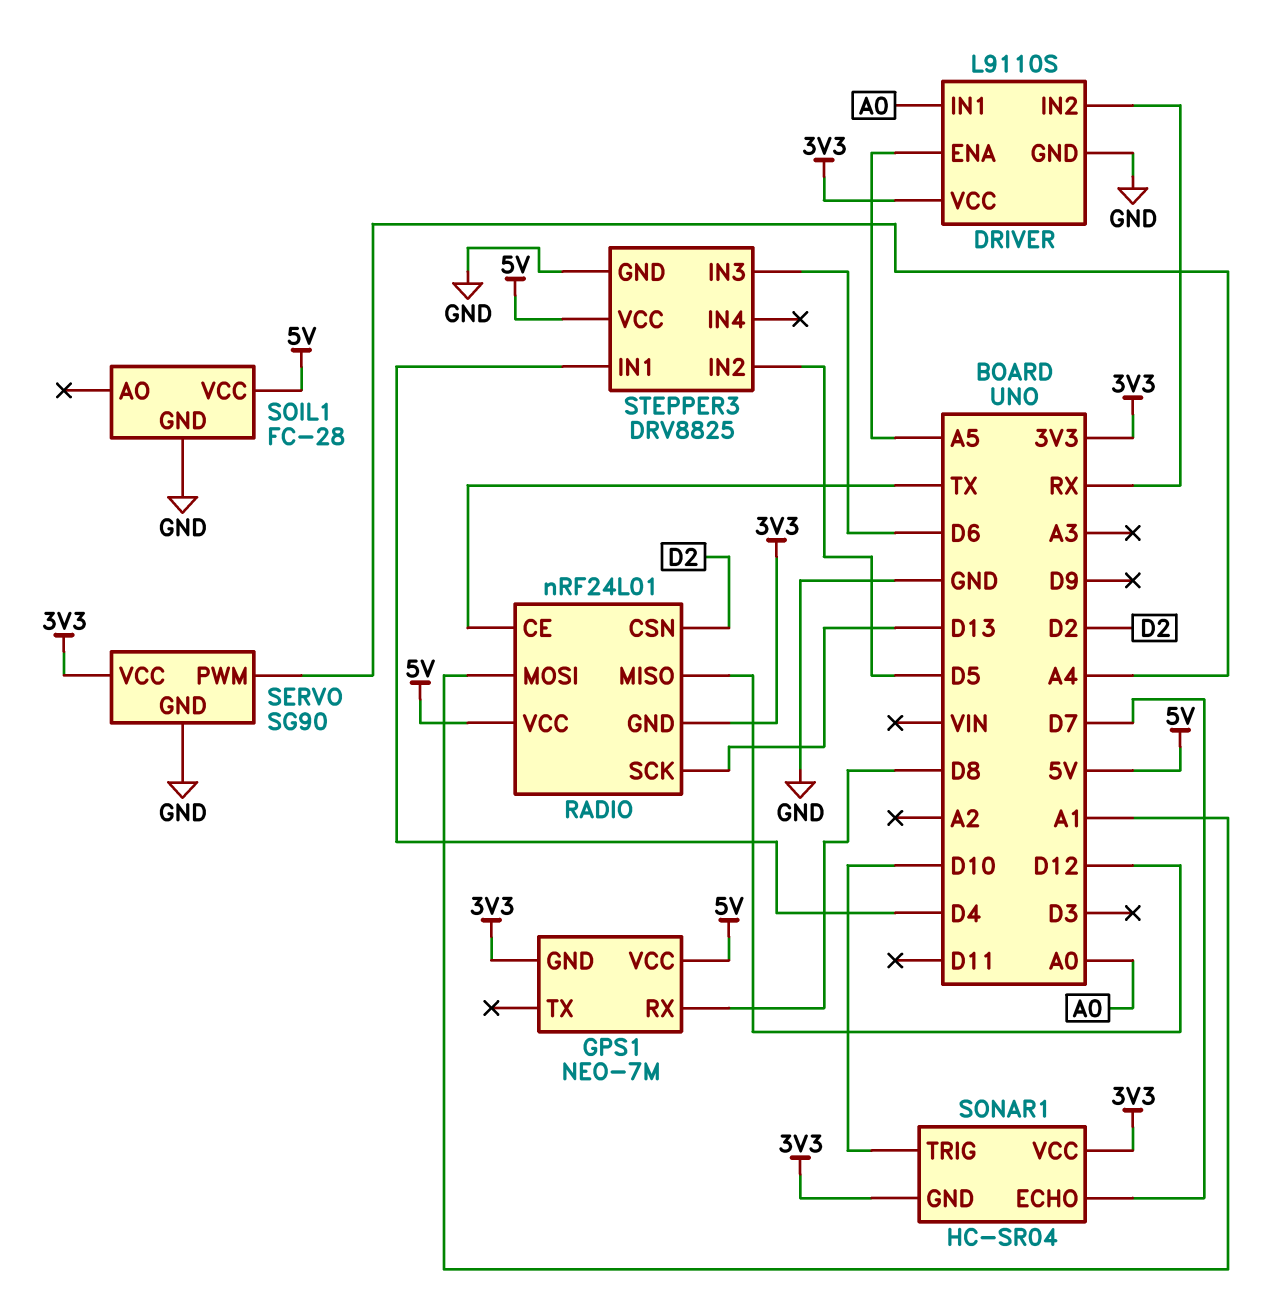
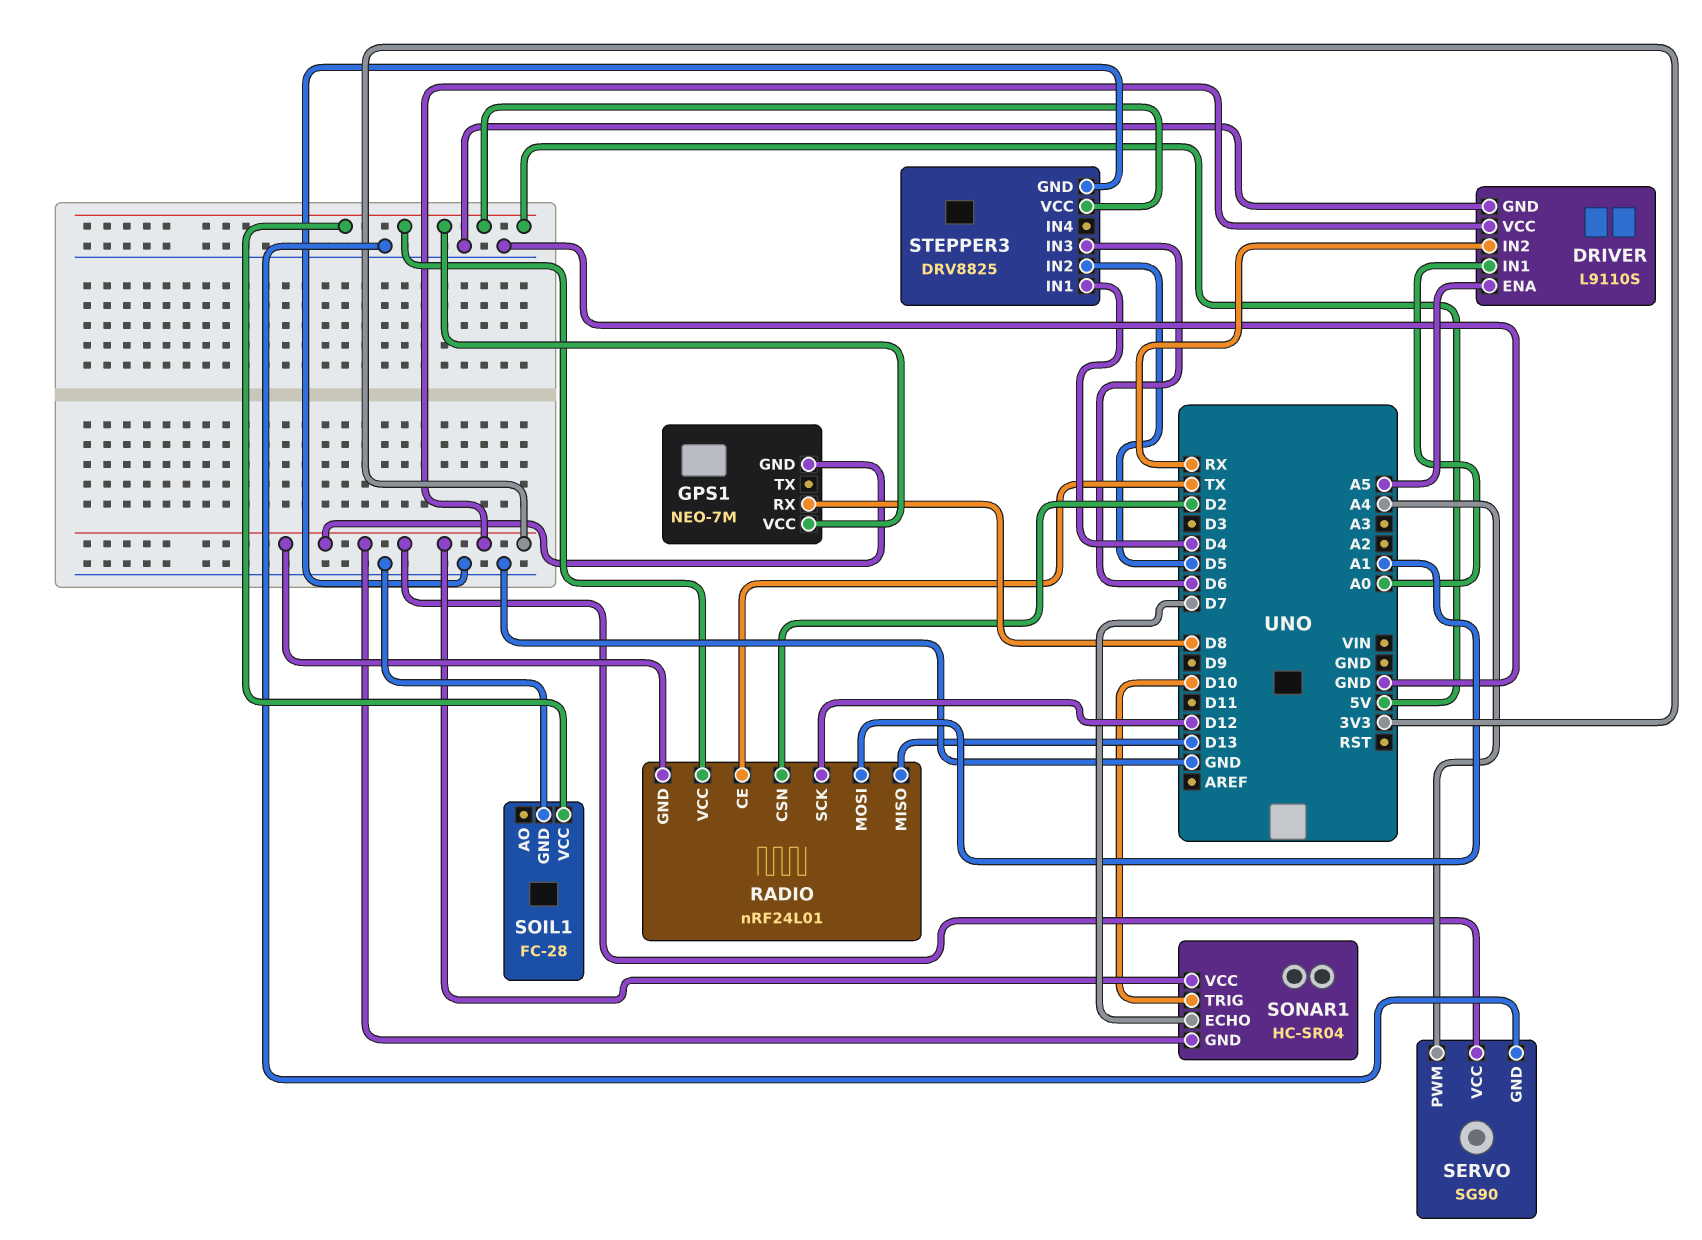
RADIO pin MISO: D12 -> D13
RADIO pin SCK: D13 -> D12

